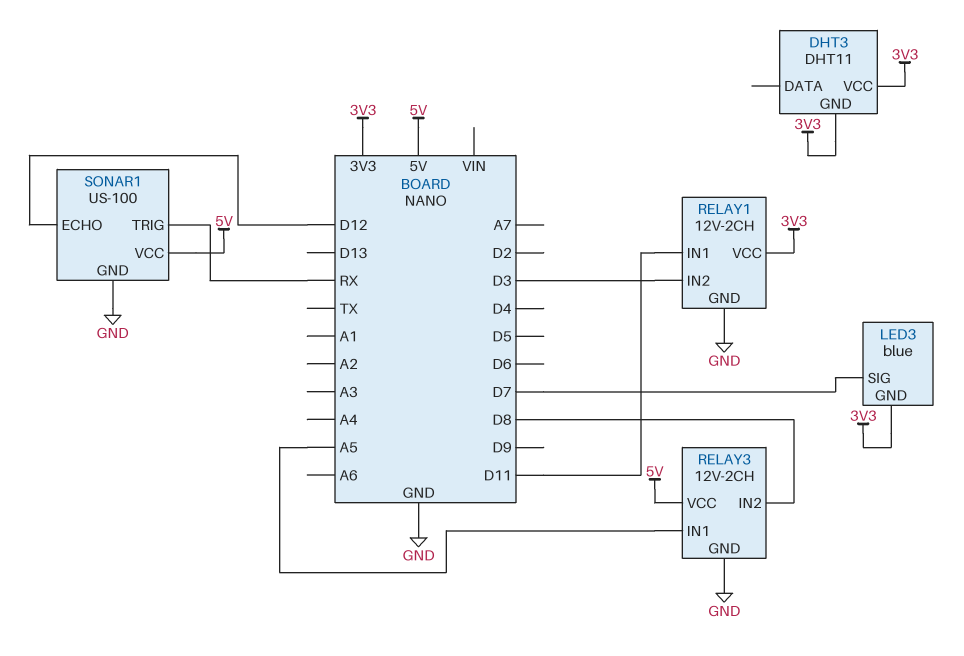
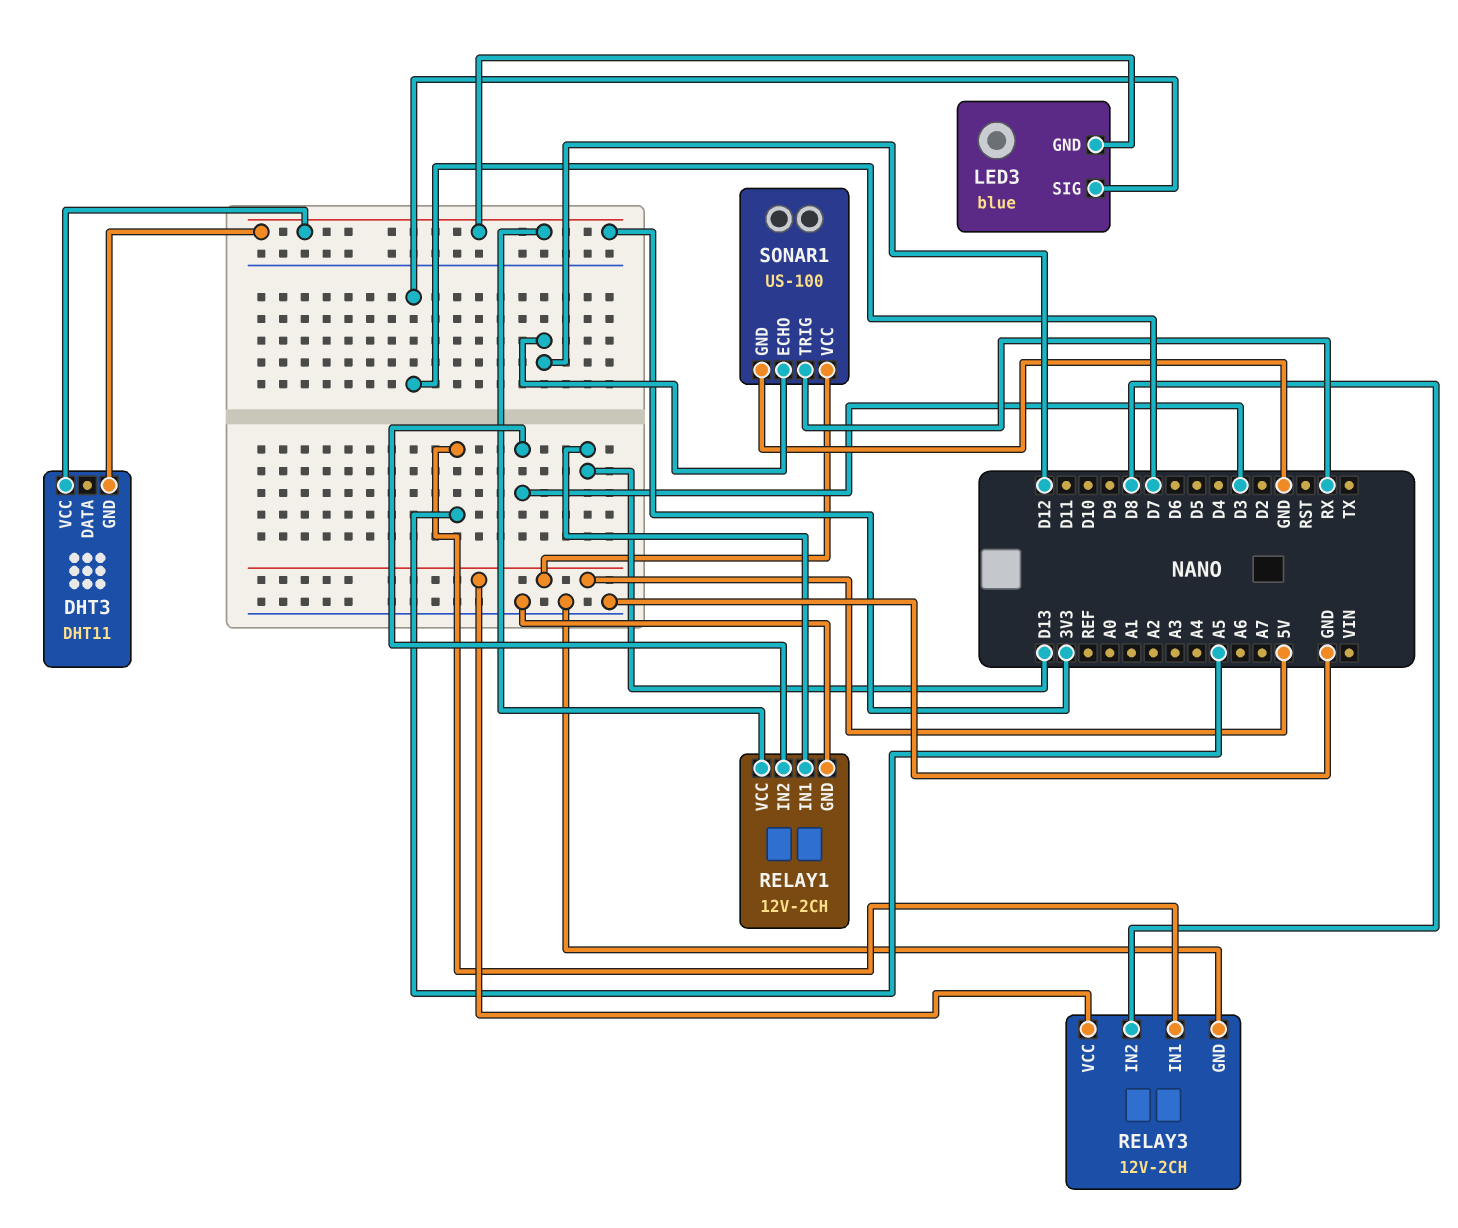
RELAY1 pin IN1: D11 -> D13

